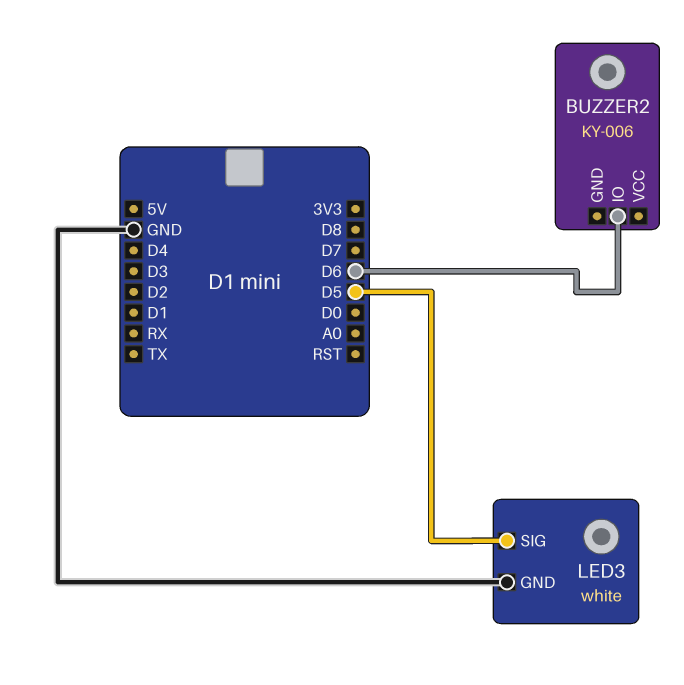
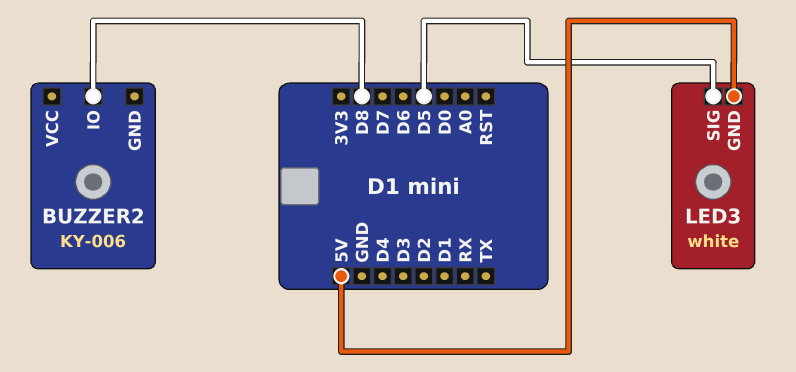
BUZZER2 pin IO: D6 -> D8
LED3 pin GND: GND -> 5V

